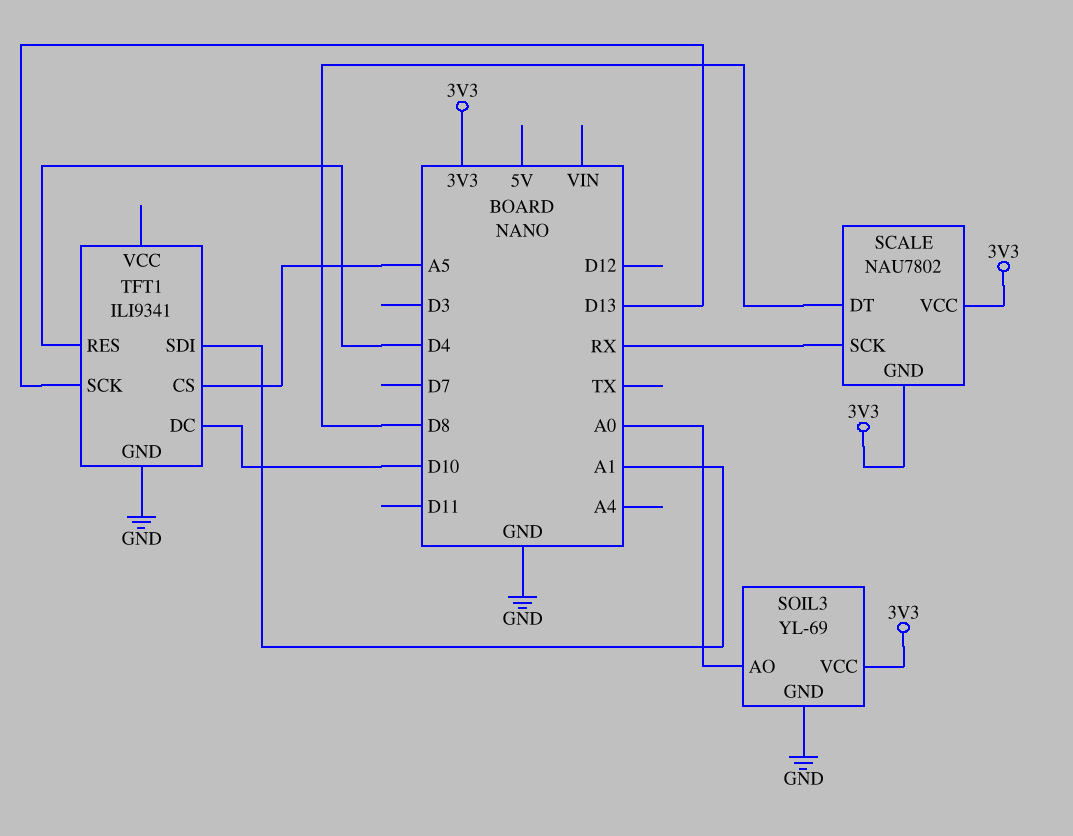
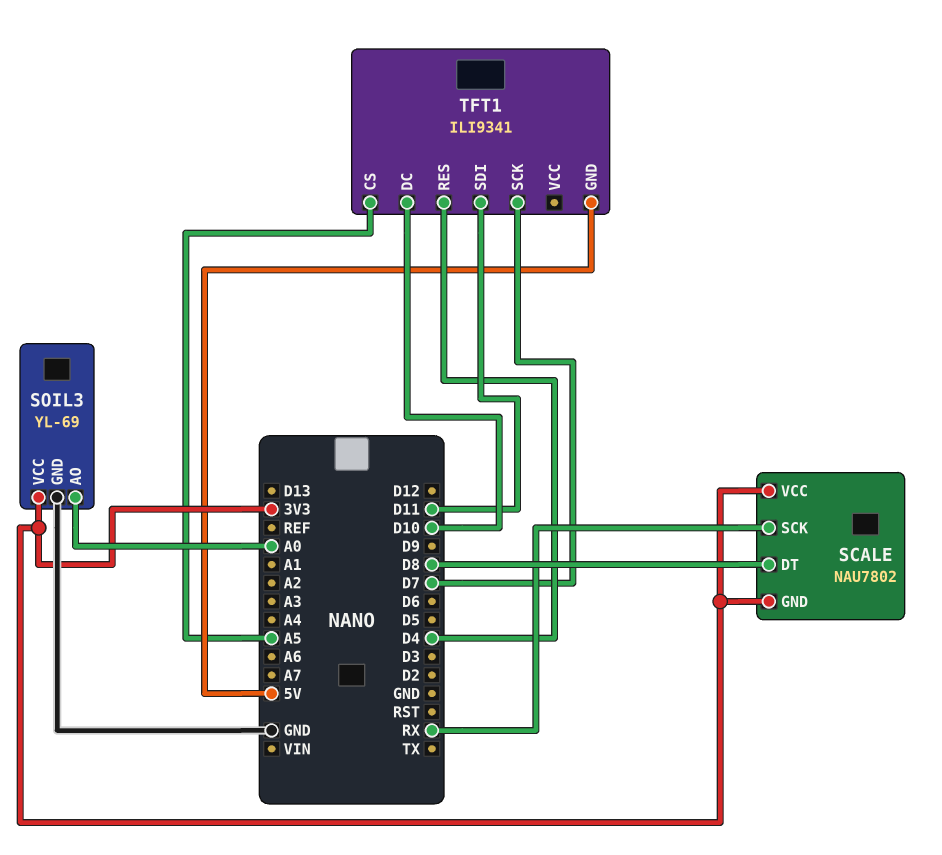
TFT1 pin GND: GND -> 5V
TFT1 pin SCK: D13 -> D7
TFT1 pin SDI: A1 -> D11

